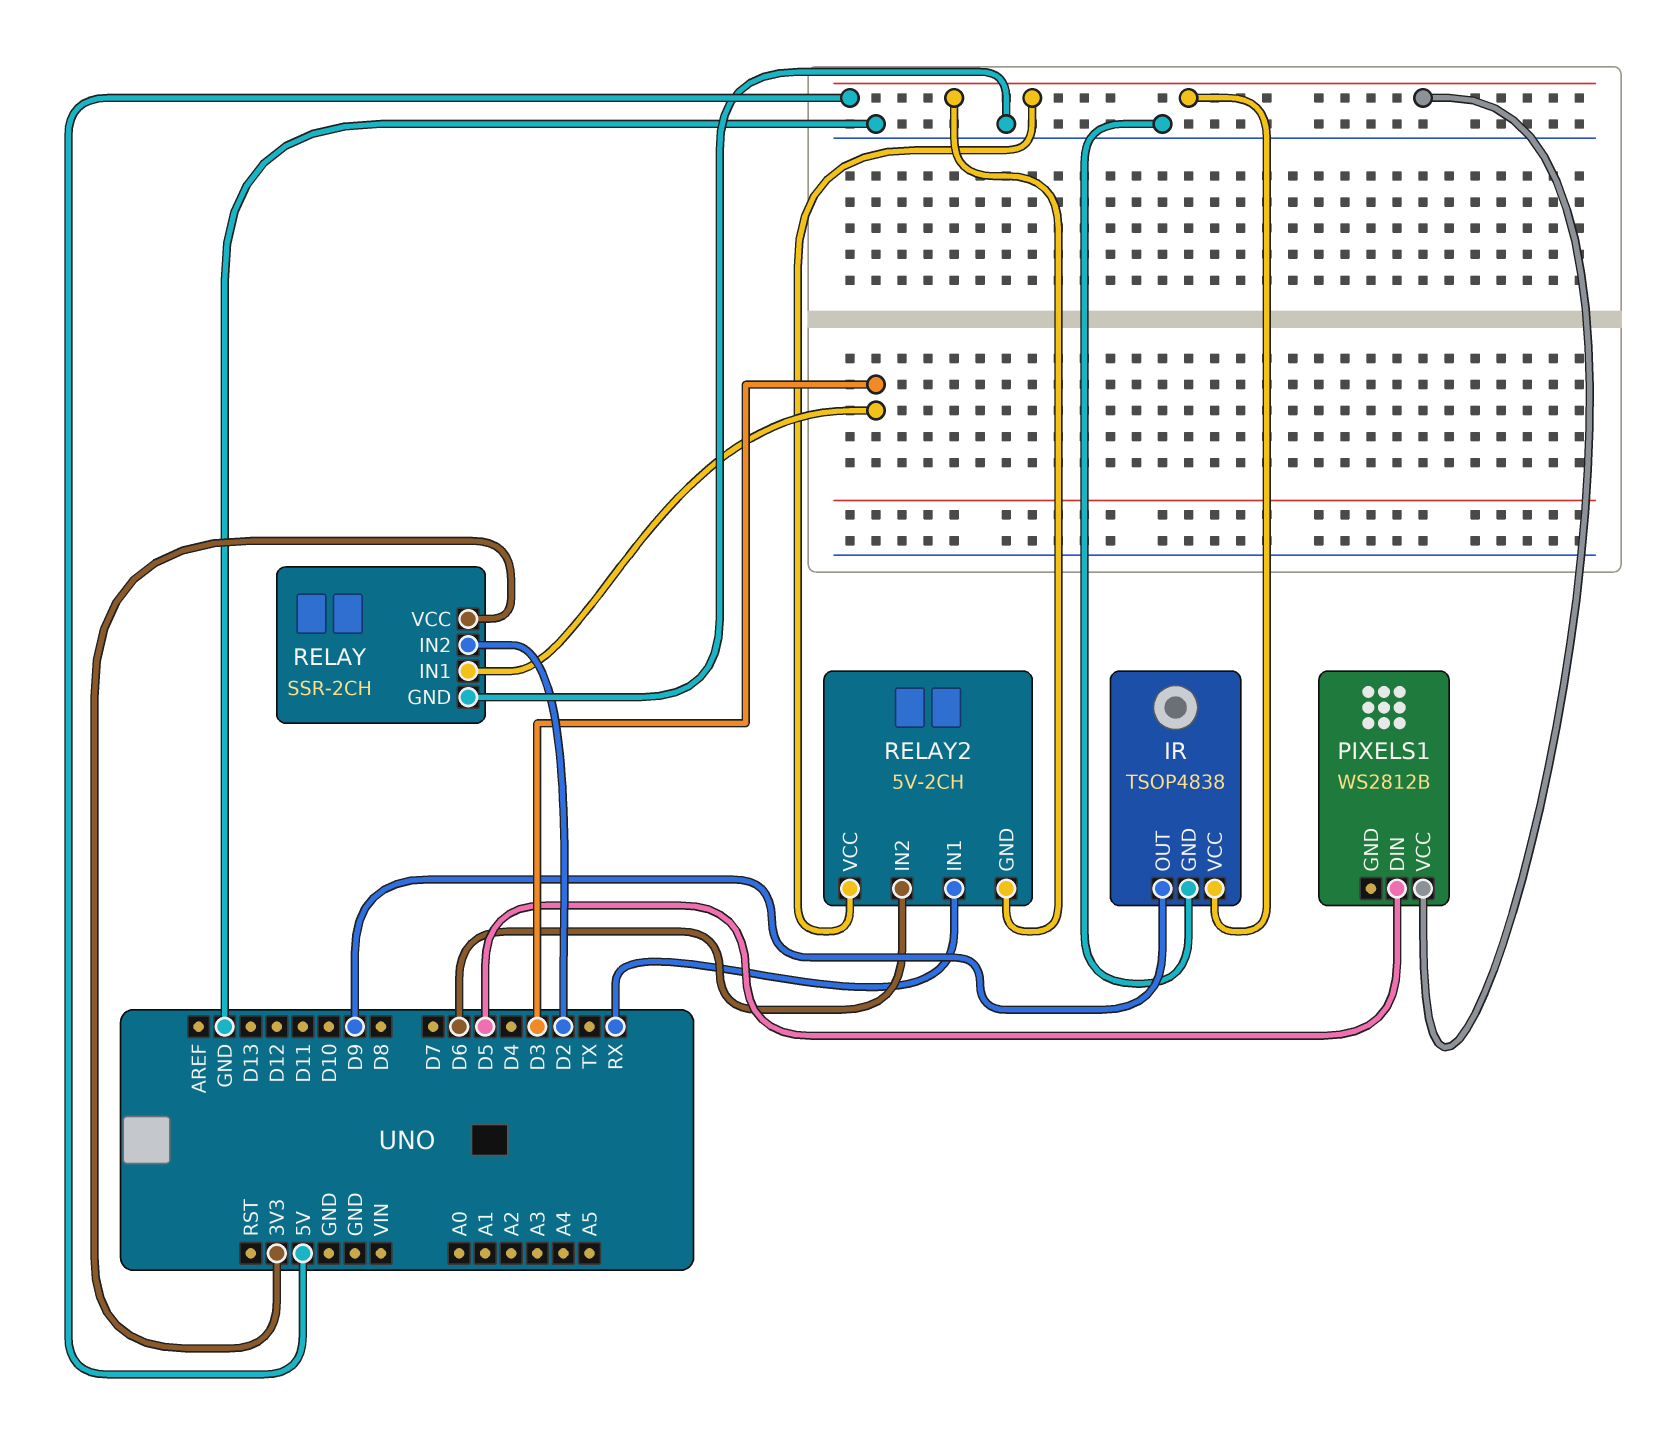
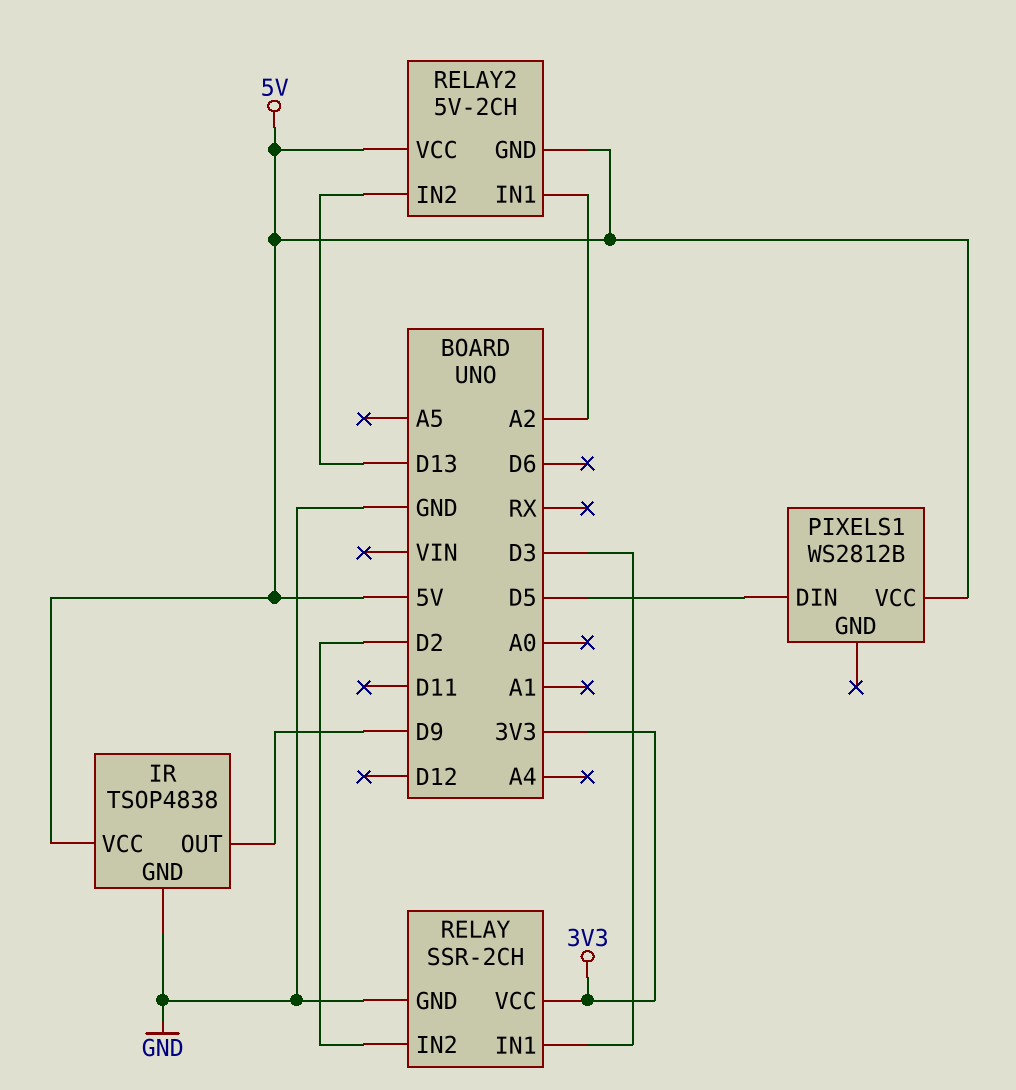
RELAY2 pin IN1: RX -> A2
RELAY2 pin IN2: D6 -> D13

